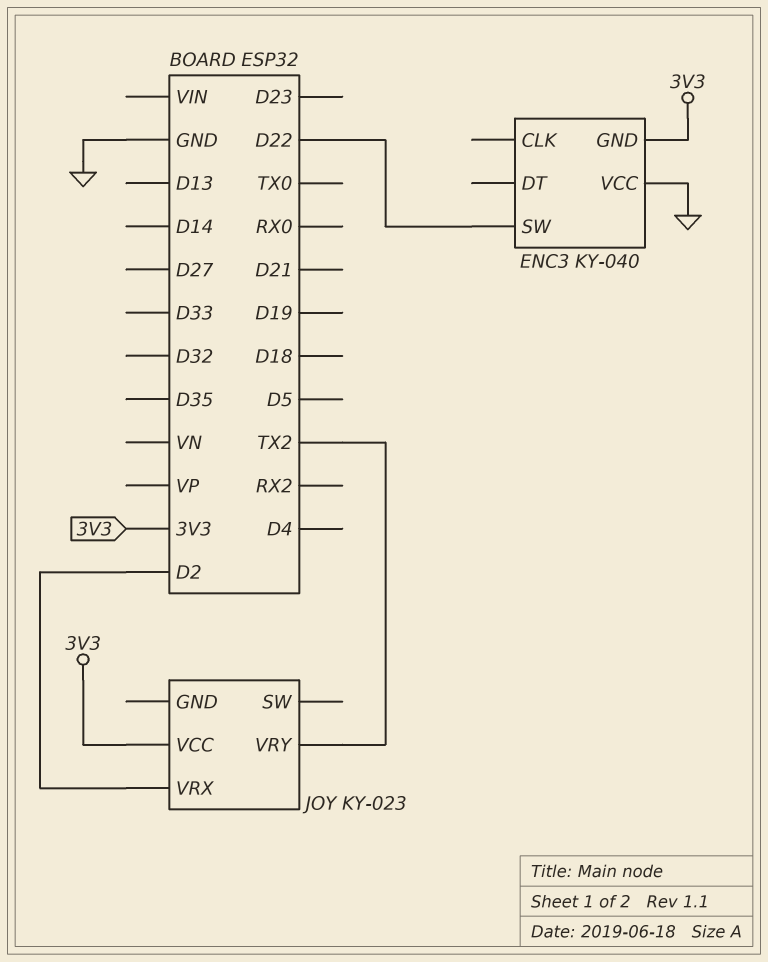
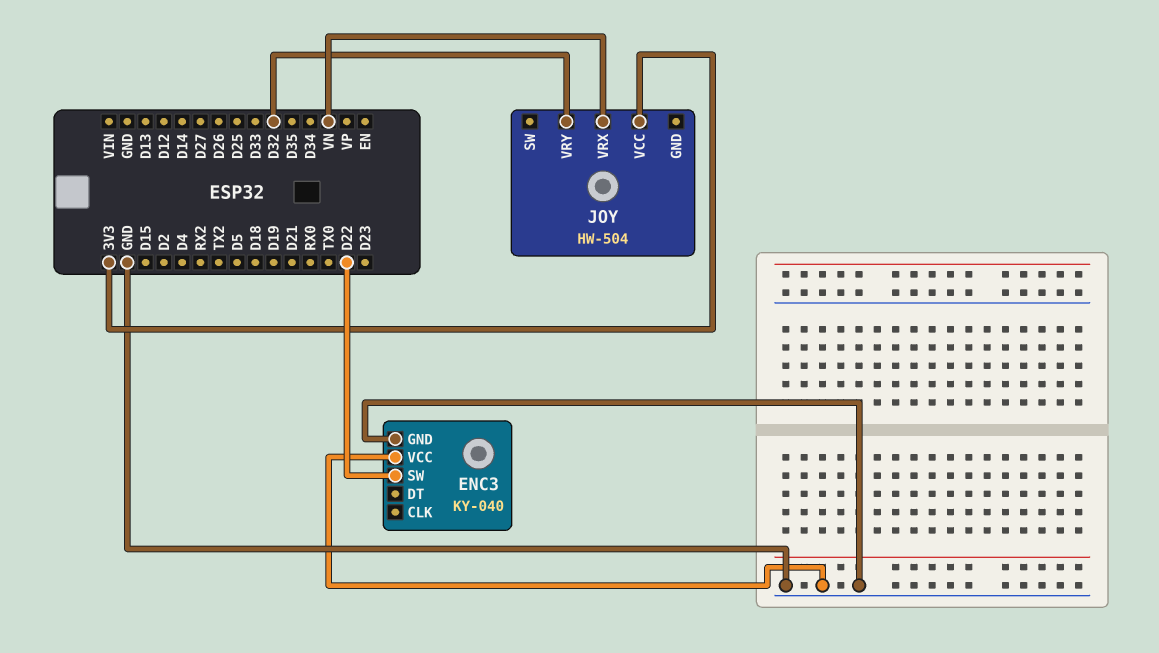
ENC3 pin GND: 3V3 -> GND
JOY: KY-023 -> HW-504
JOY pin VRX: D2 -> VN
JOY pin VRY: TX2 -> D32

